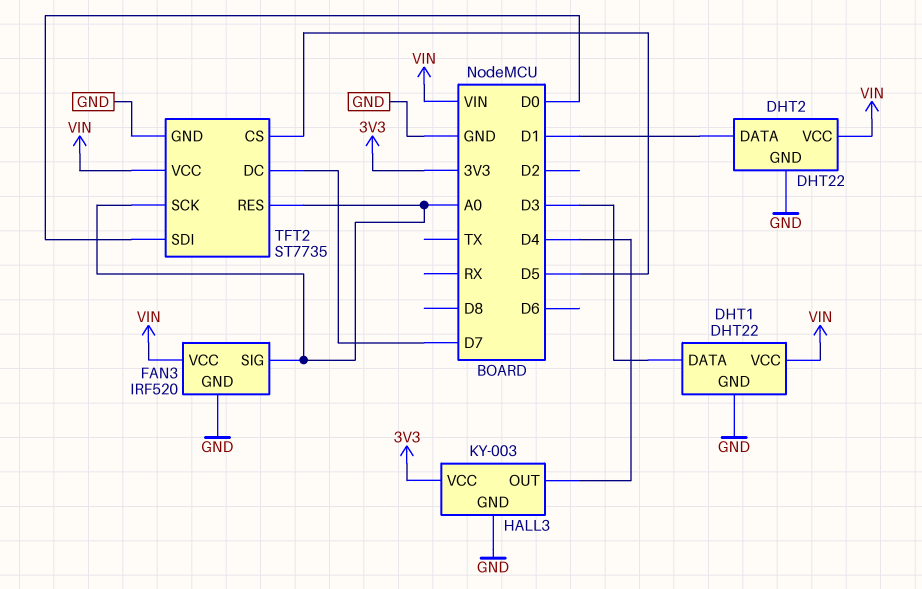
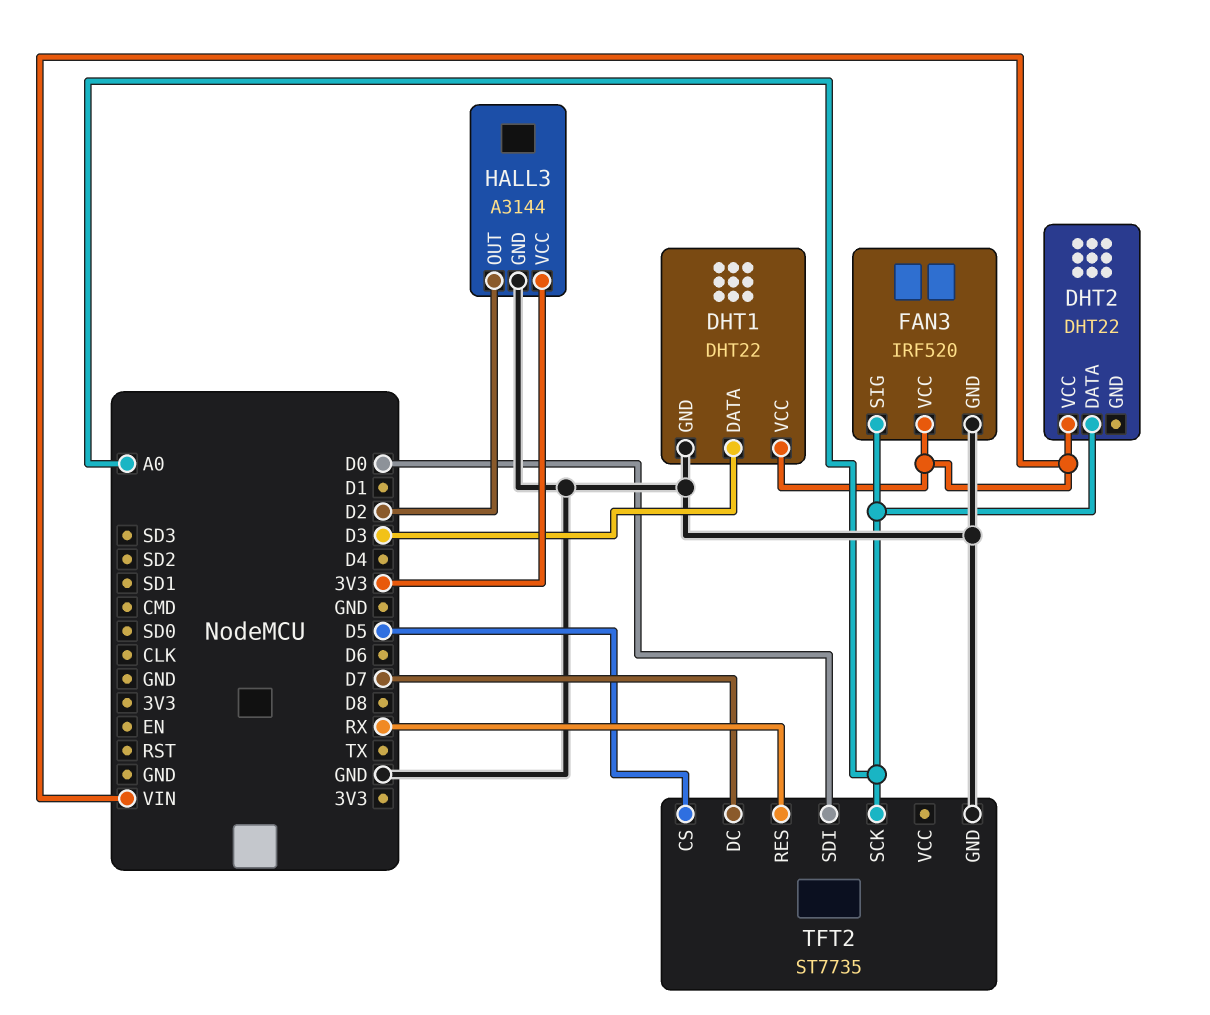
DHT2 pin DATA: D1 -> A0
DHT2 pin GND: GND -> none
HALL3: KY-003 -> A3144
HALL3 pin OUT: D4 -> D2
TFT2 pin RES: A0 -> RX
TFT2 pin VCC: VIN -> none

